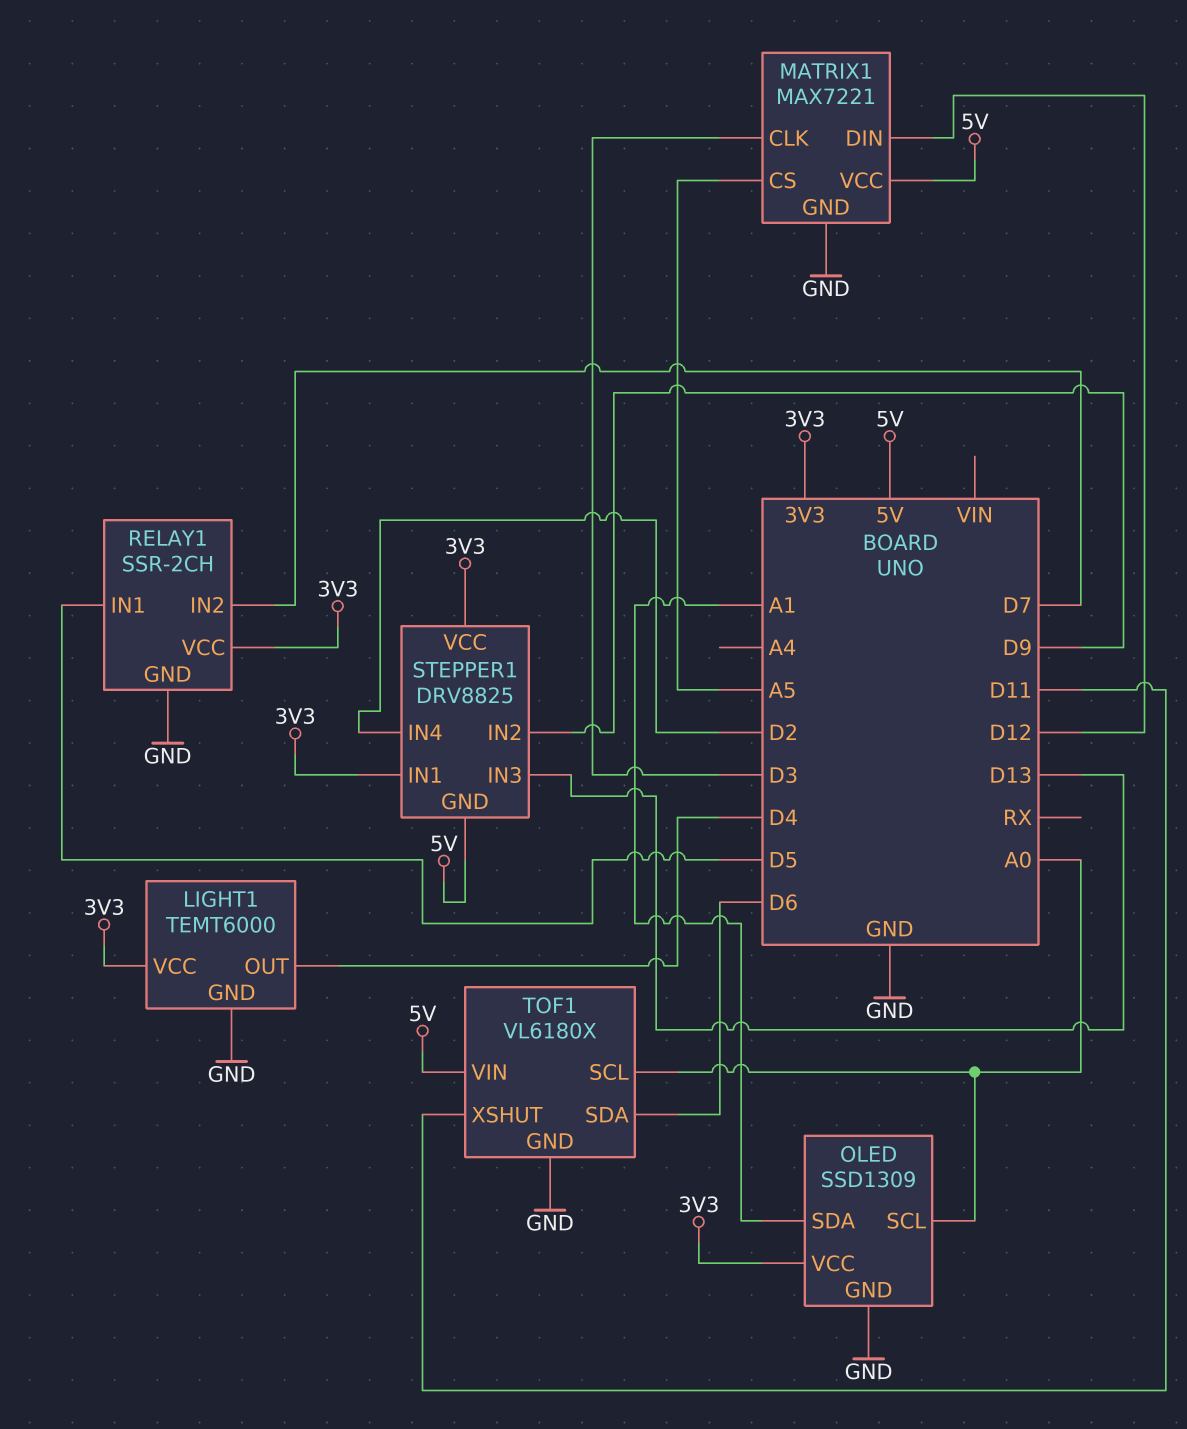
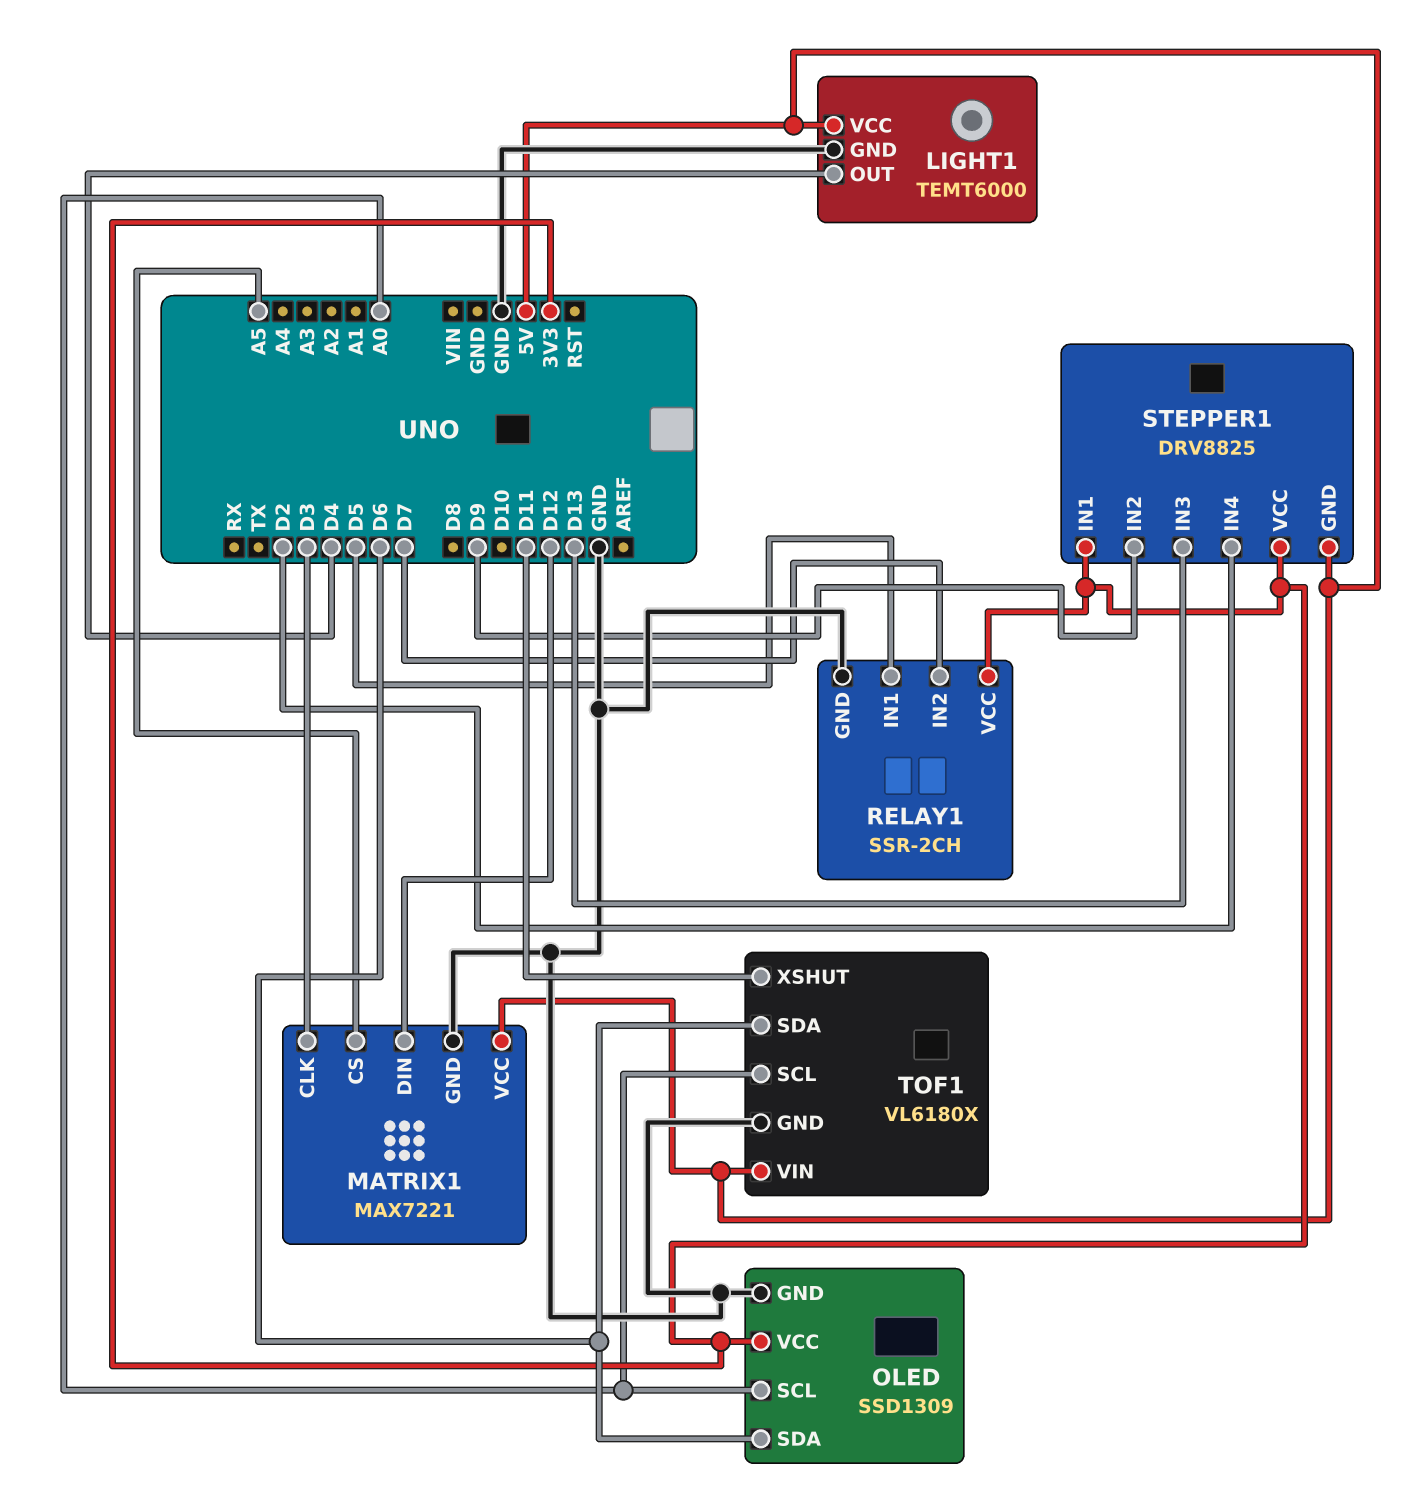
LIGHT1 pin VCC: 3V3 -> 5V
OLED pin SDA: A1 -> D6

